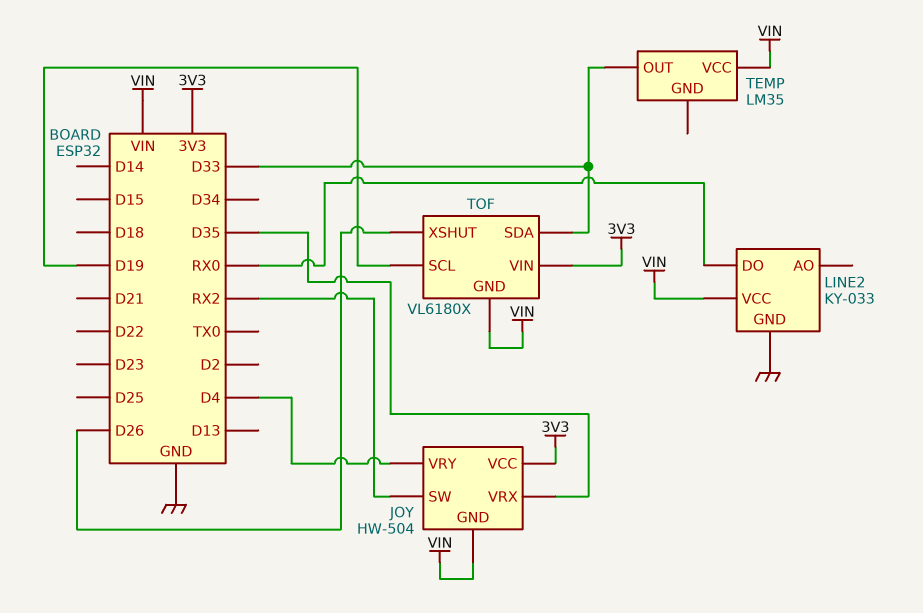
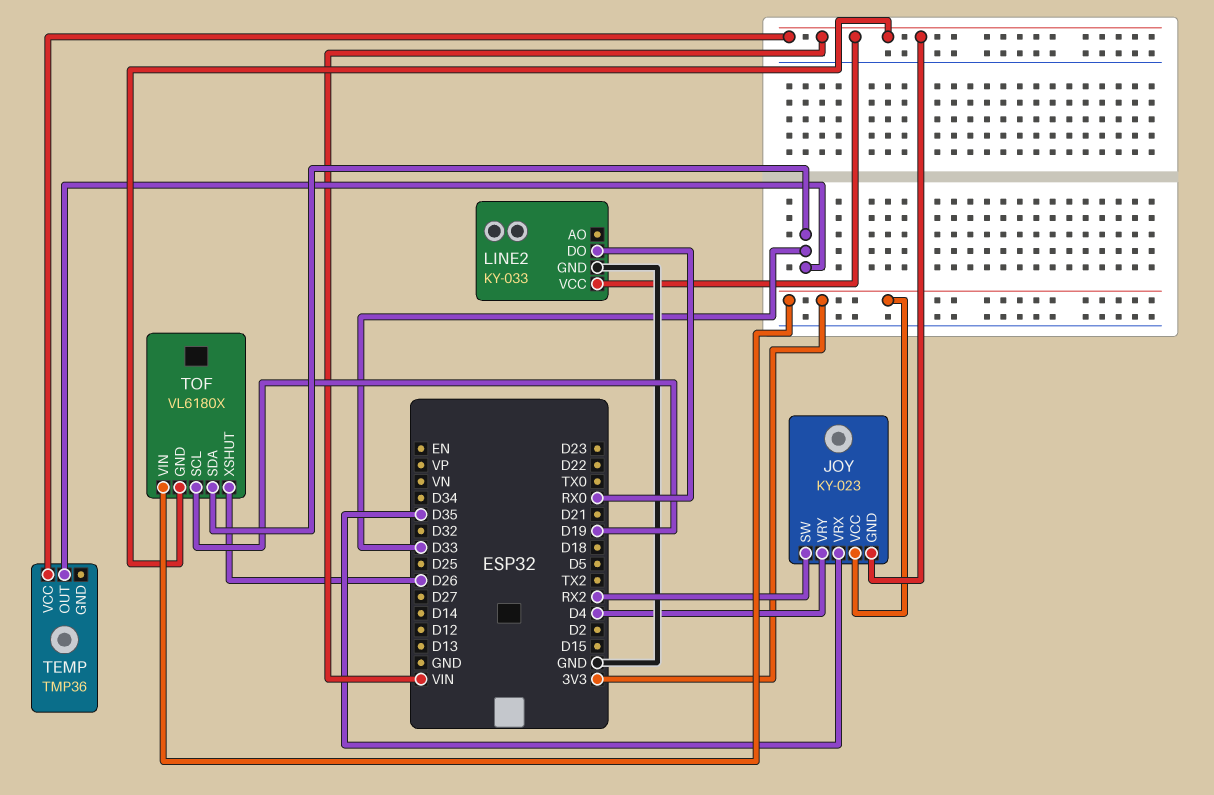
JOY: HW-504 -> KY-023
TEMP: LM35 -> TMP36

